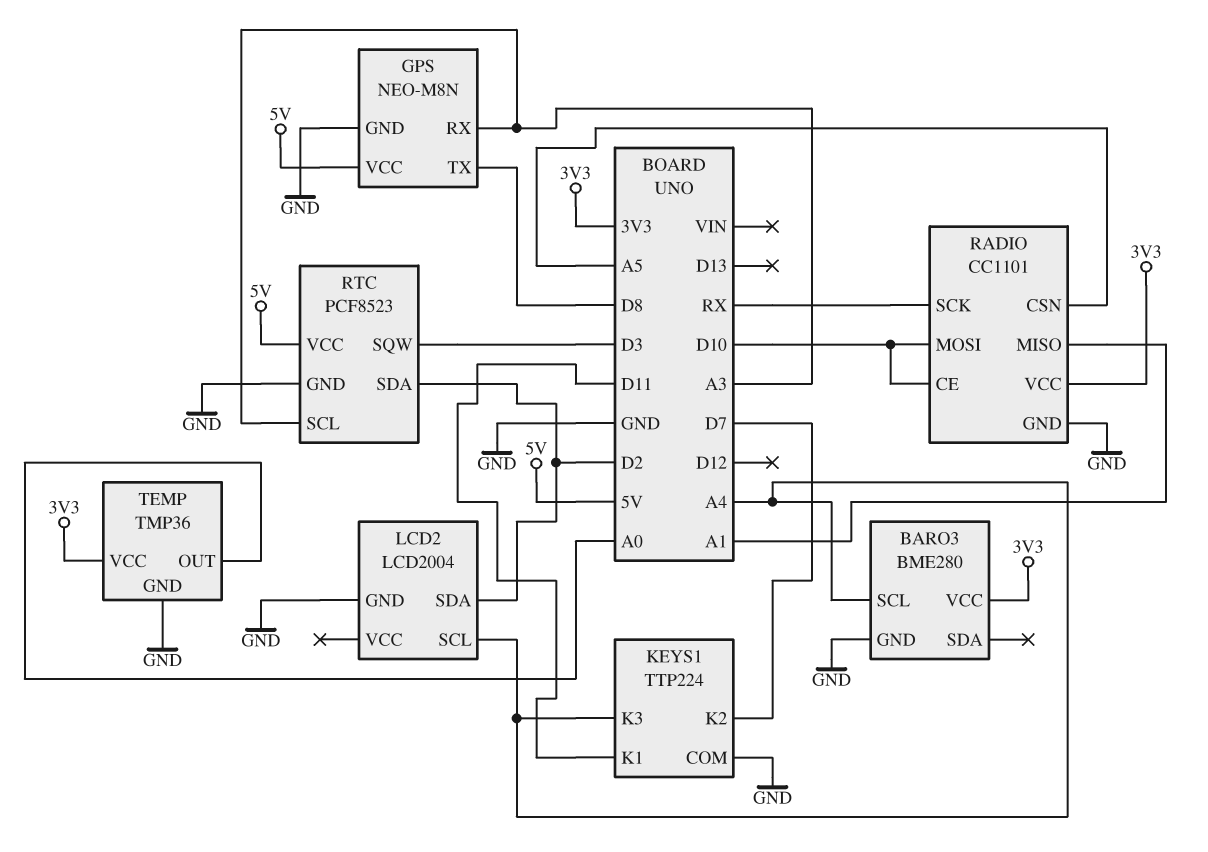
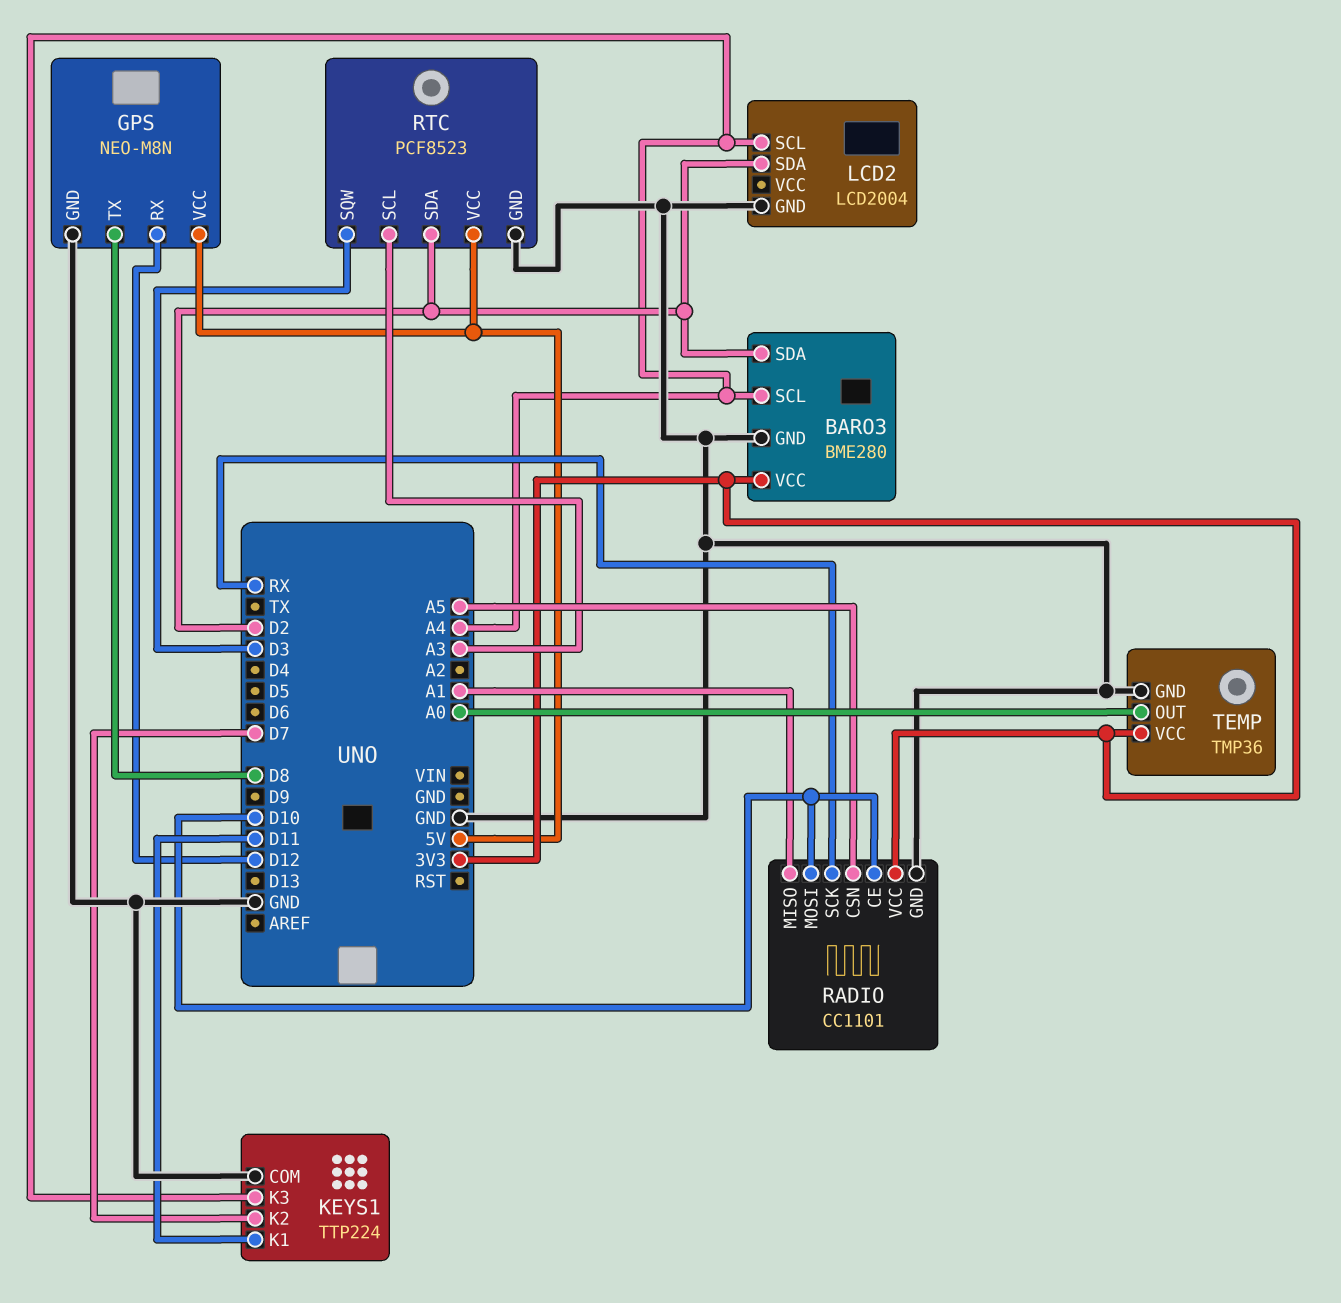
BARO3 pin SDA: none -> D2
GPS pin RX: A3 -> D12

